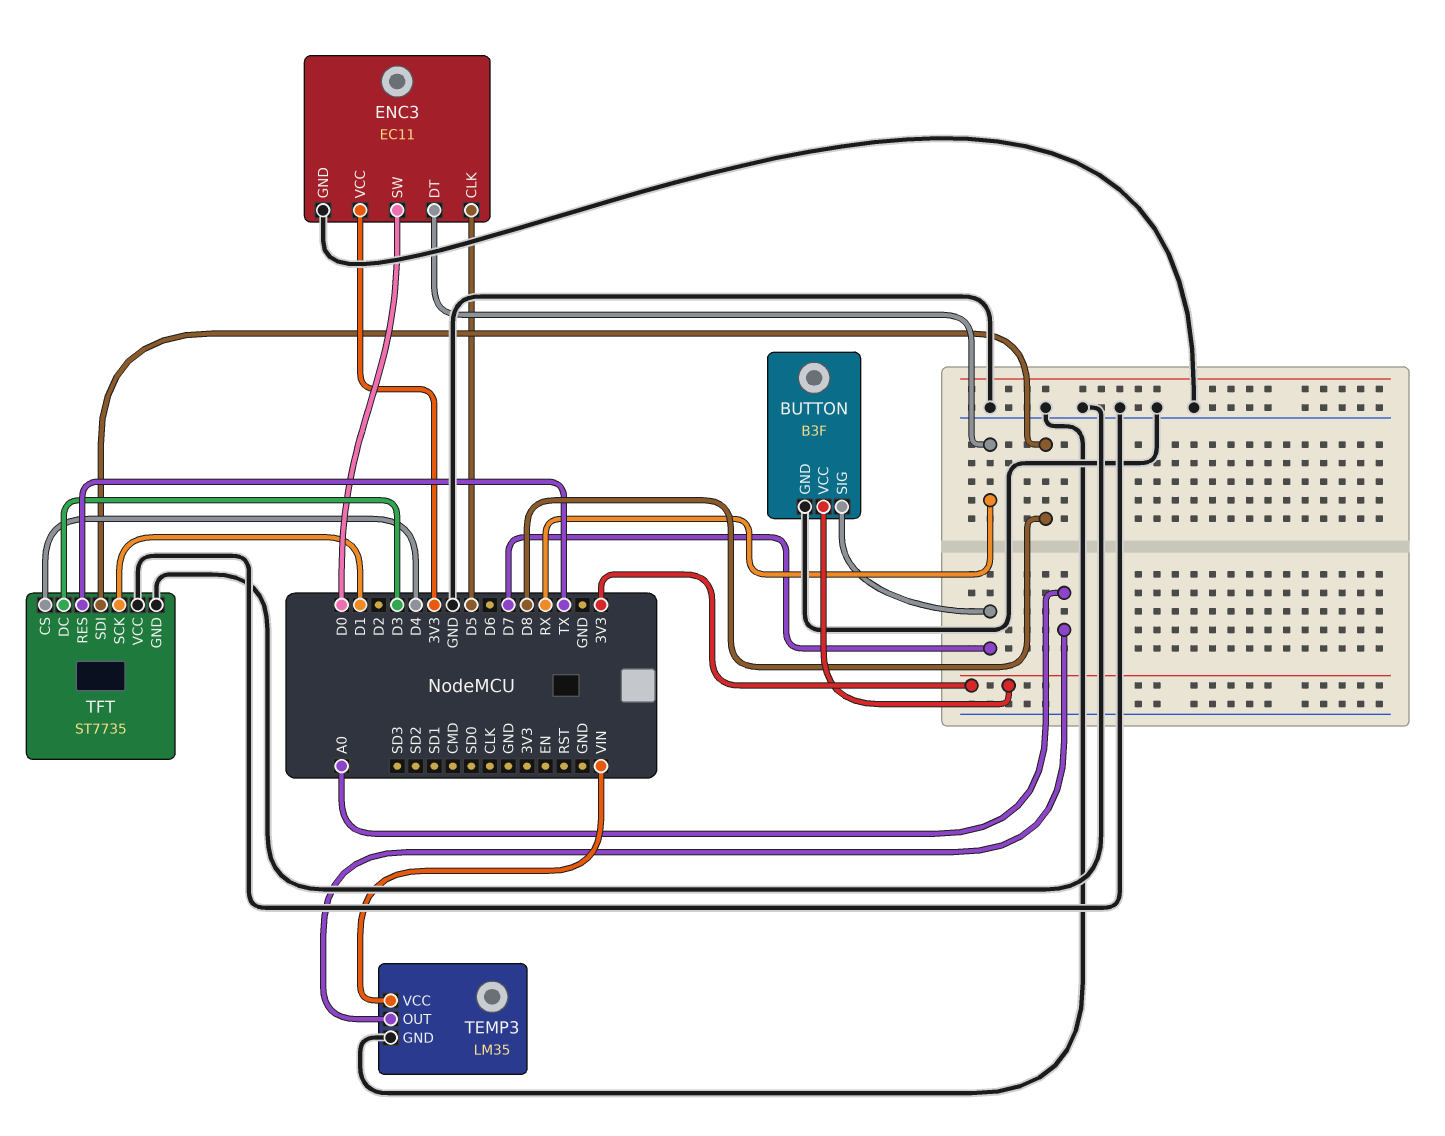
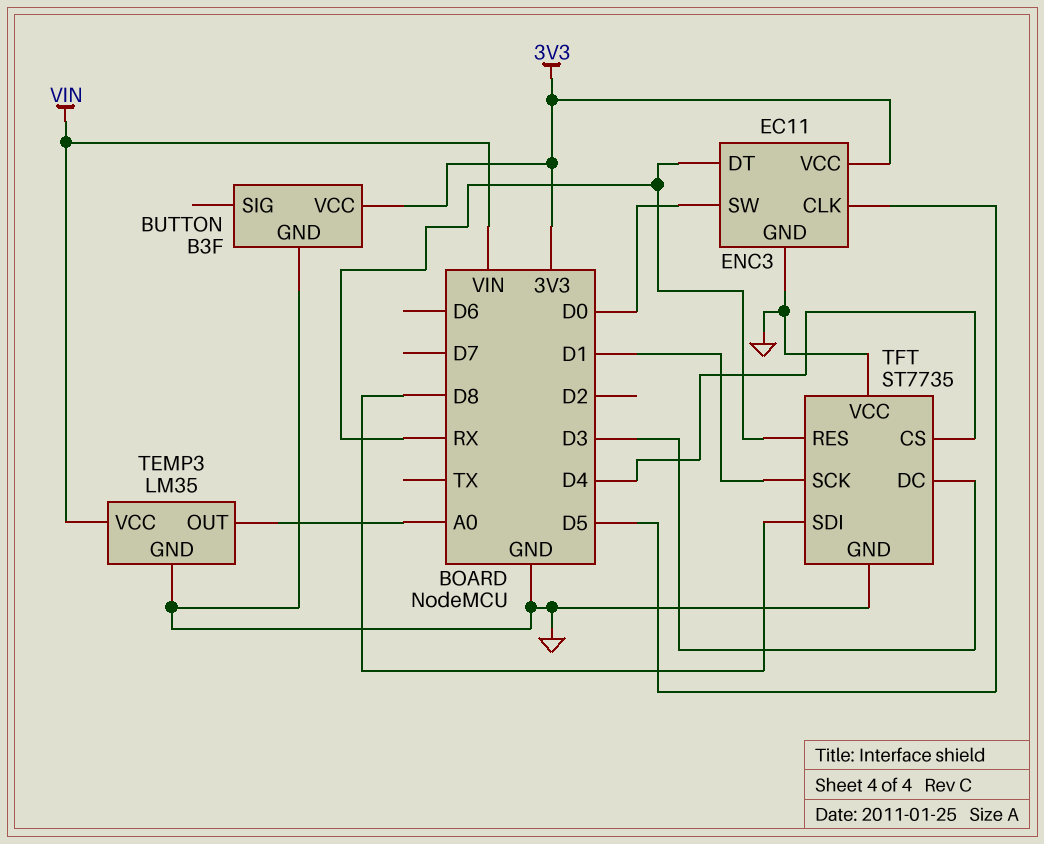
BUTTON pin SIG: D7 -> none
TFT pin RES: TX -> RX

